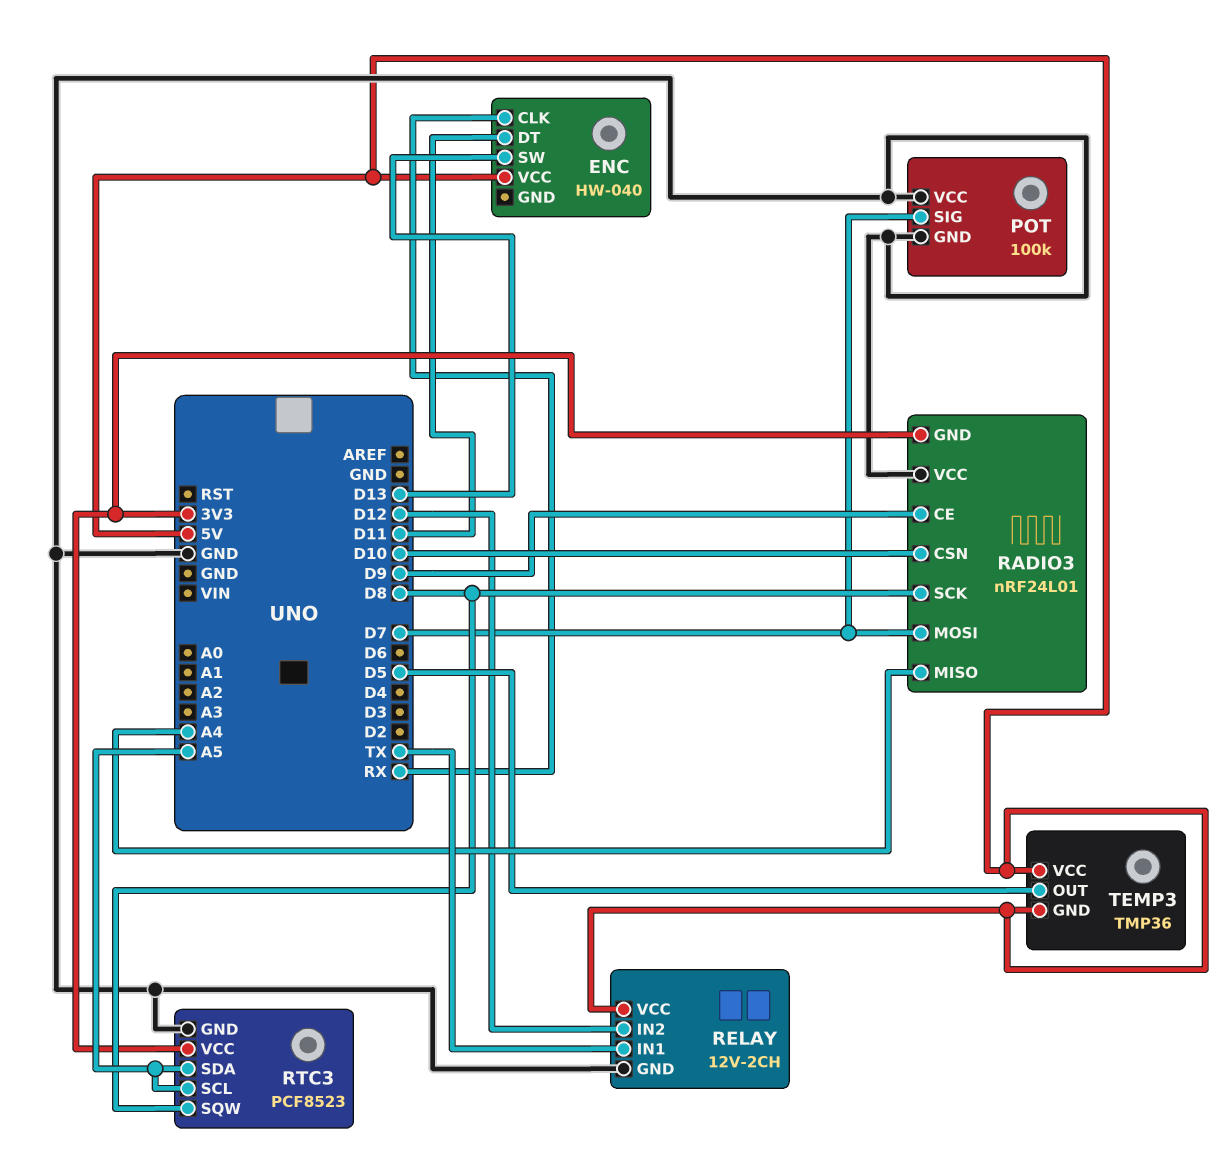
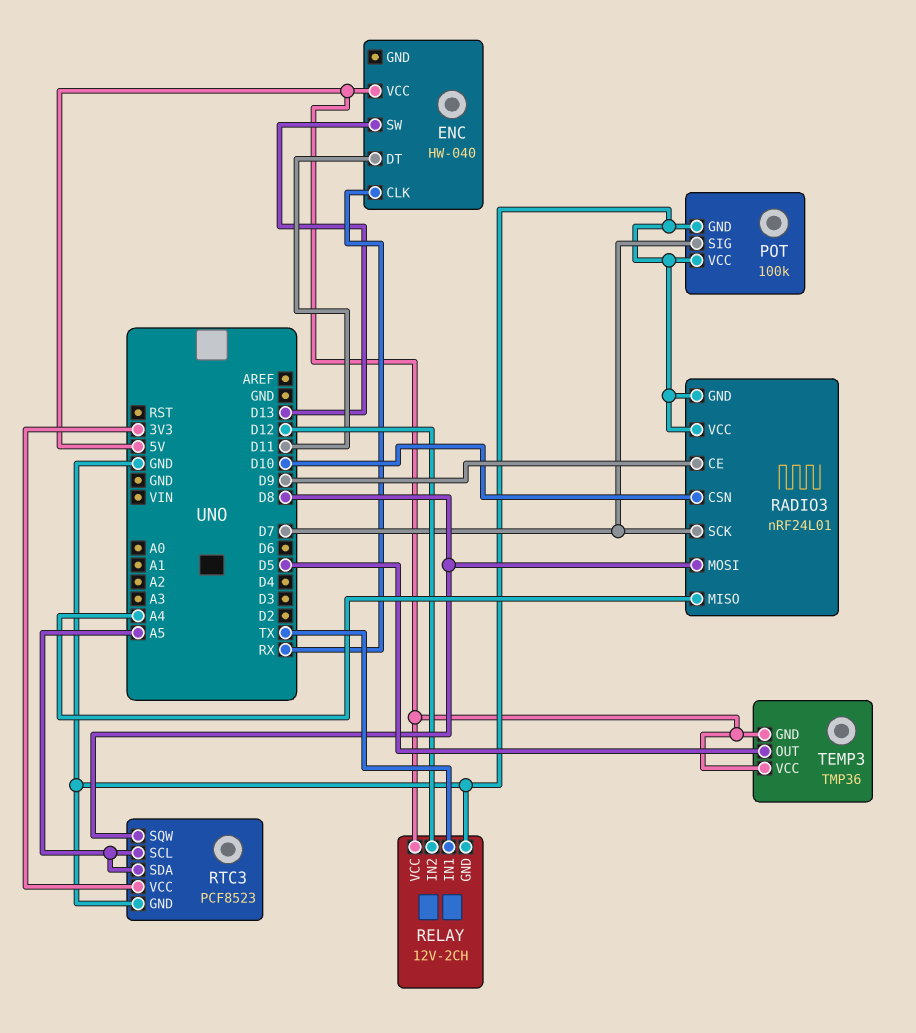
RADIO3 pin GND: 3V3 -> GND
RADIO3 pin MOSI: D7 -> D8
RADIO3 pin SCK: D8 -> D7

